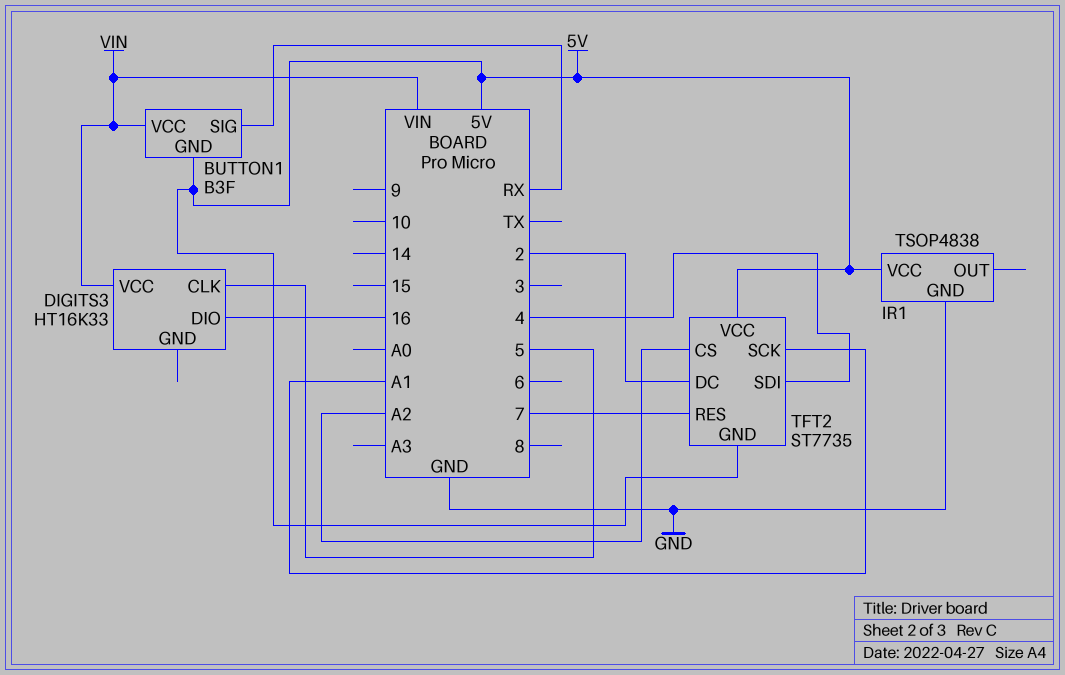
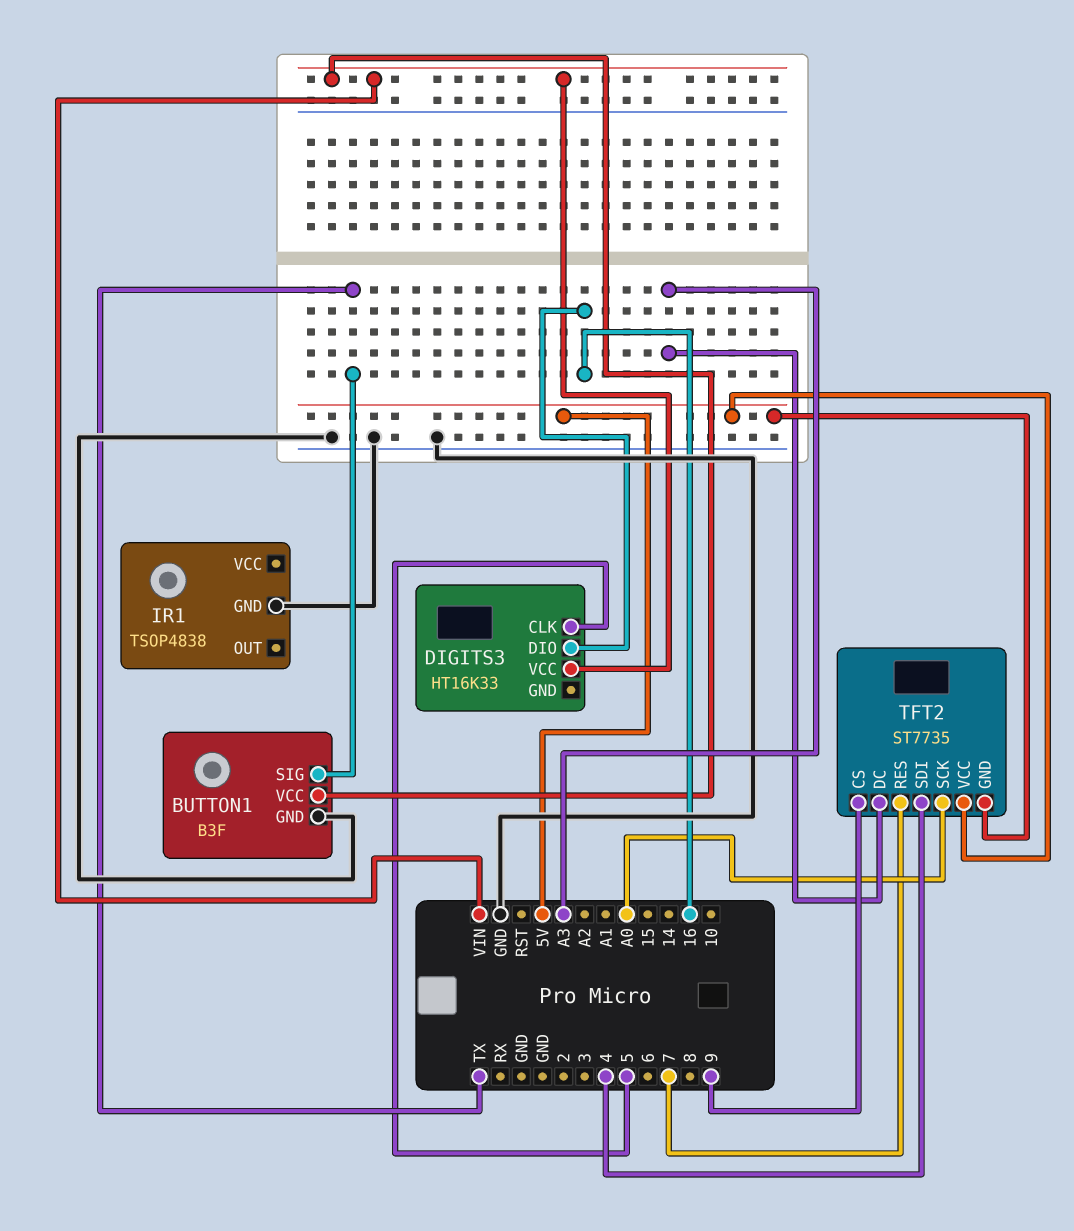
BUTTON1 pin GND: 5V -> GND
BUTTON1 pin SIG: RX -> TX
IR1 pin VCC: 5V -> none
TFT2 pin CS: A2 -> 9
TFT2 pin DC: 2 -> A3
TFT2 pin SCK: A1 -> A0

